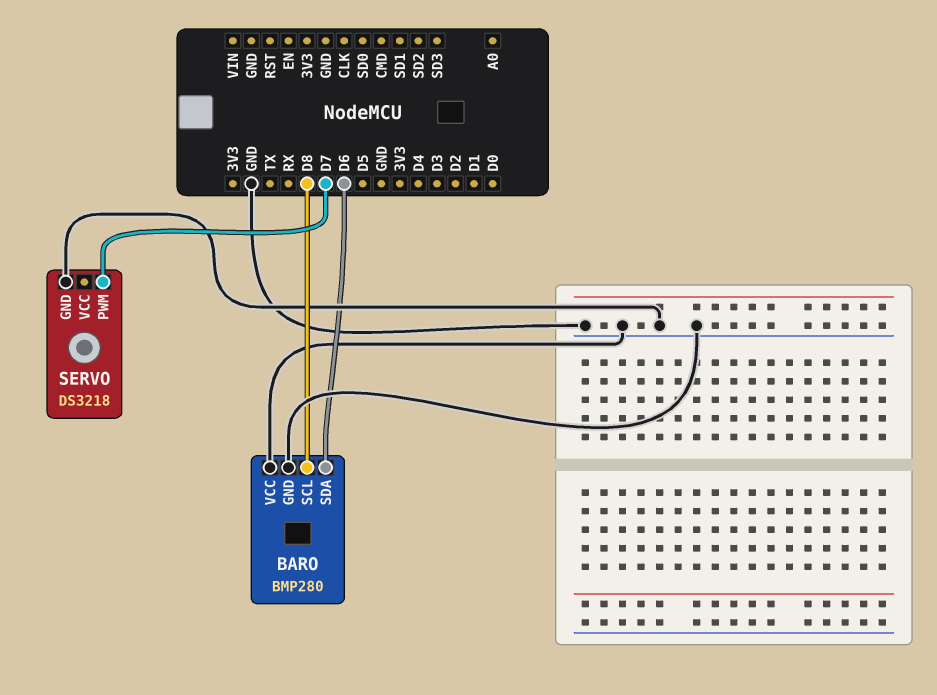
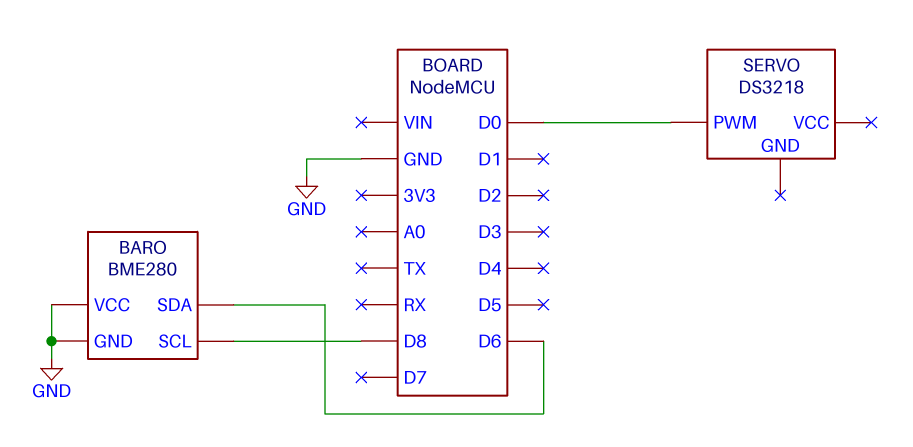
BARO: BMP280 -> BME280
SERVO pin GND: GND -> none
SERVO pin PWM: D7 -> D0

